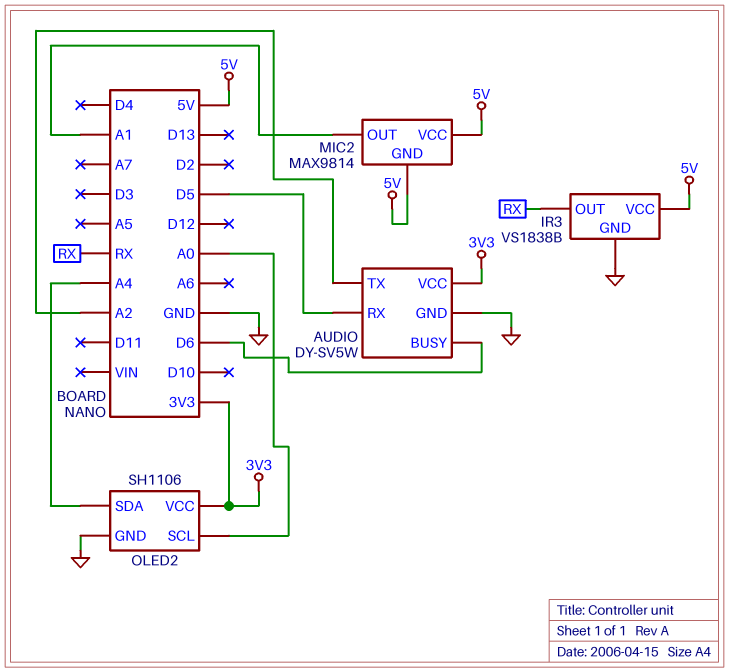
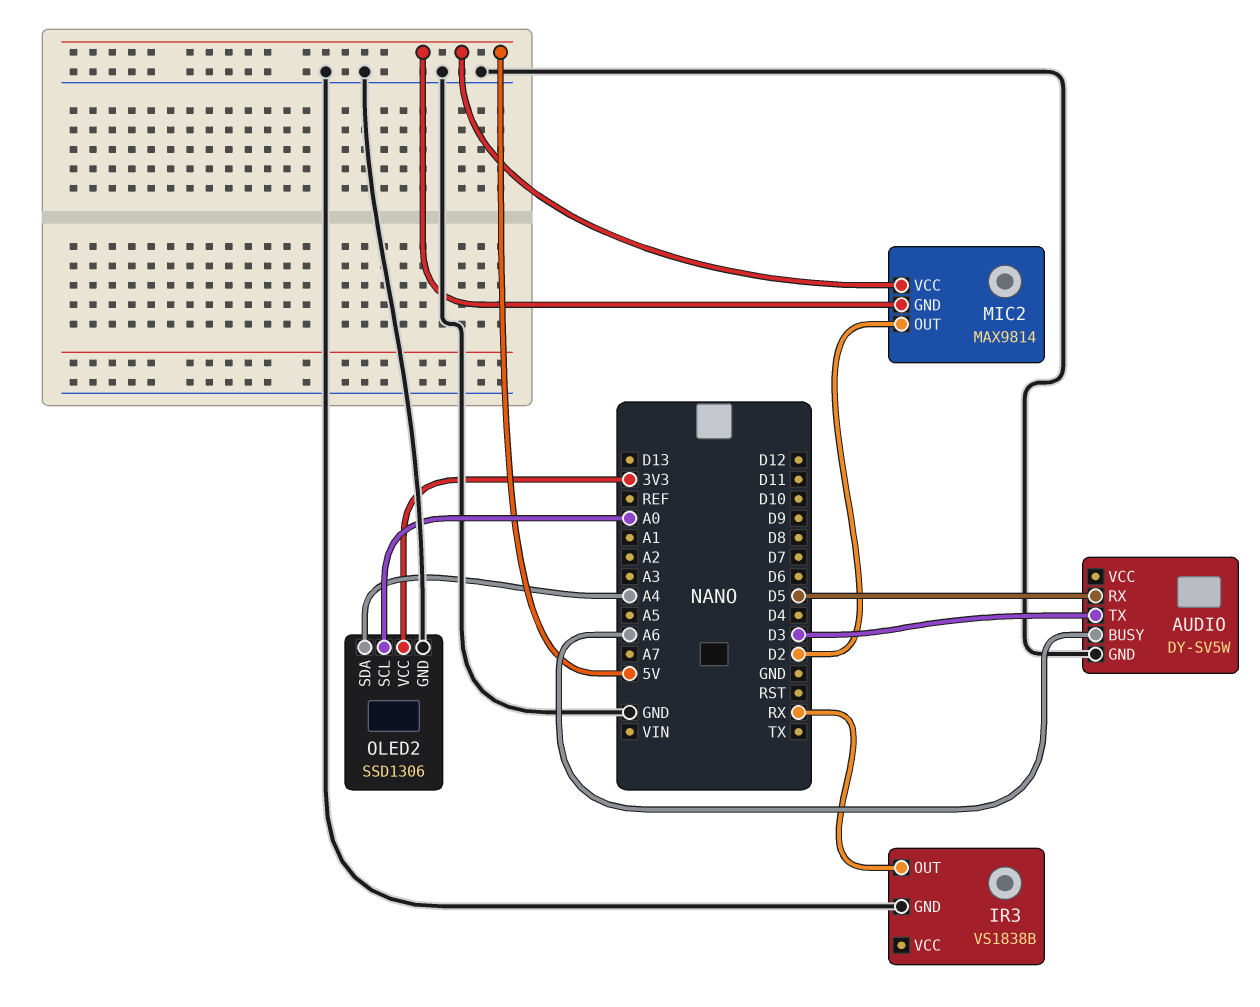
AUDIO pin BUSY: D6 -> A6
AUDIO pin TX: A2 -> D3
AUDIO pin VCC: 3V3 -> none
IR3 pin VCC: 5V -> none
MIC2 pin OUT: A1 -> D2
OLED2: SH1106 -> SSD1306

